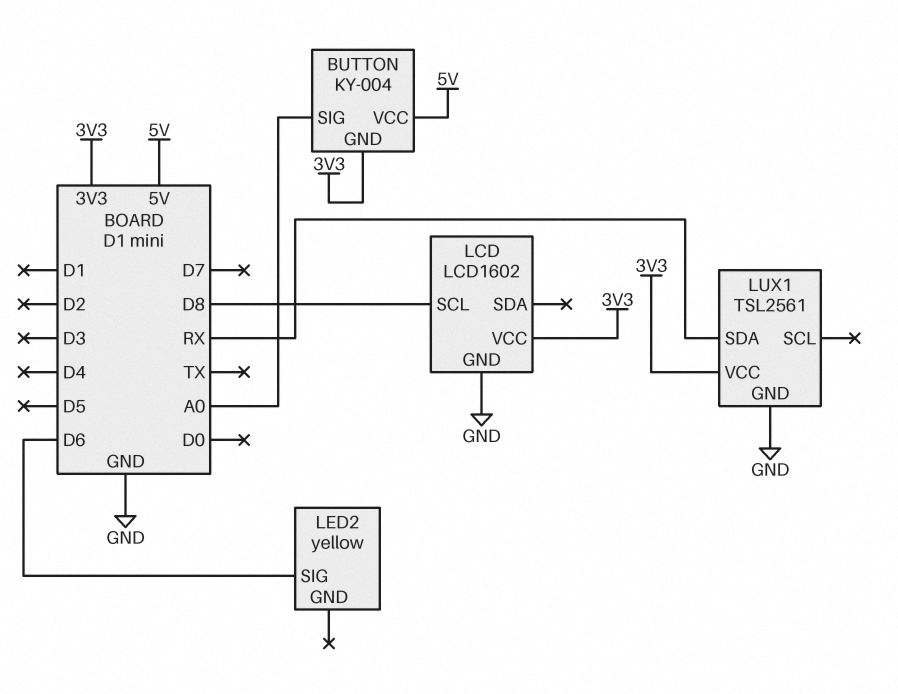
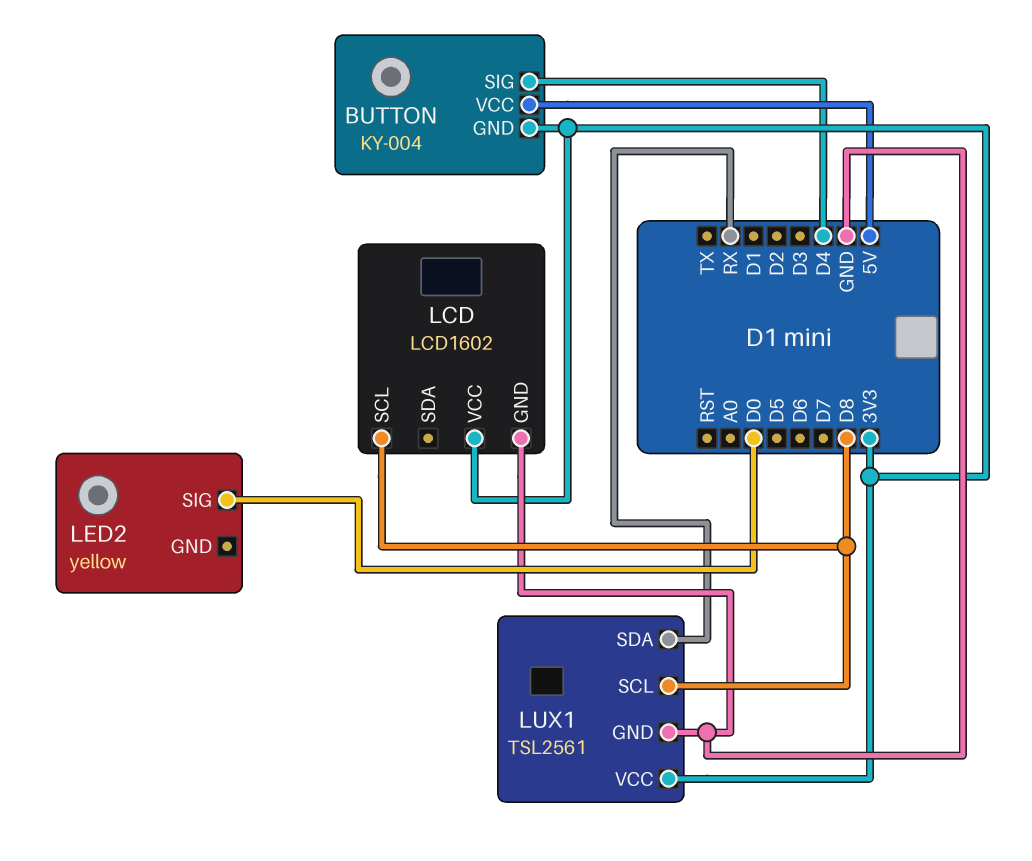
BUTTON pin SIG: A0 -> D4
LED2 pin SIG: D6 -> D0
LUX1 pin SCL: none -> D8

